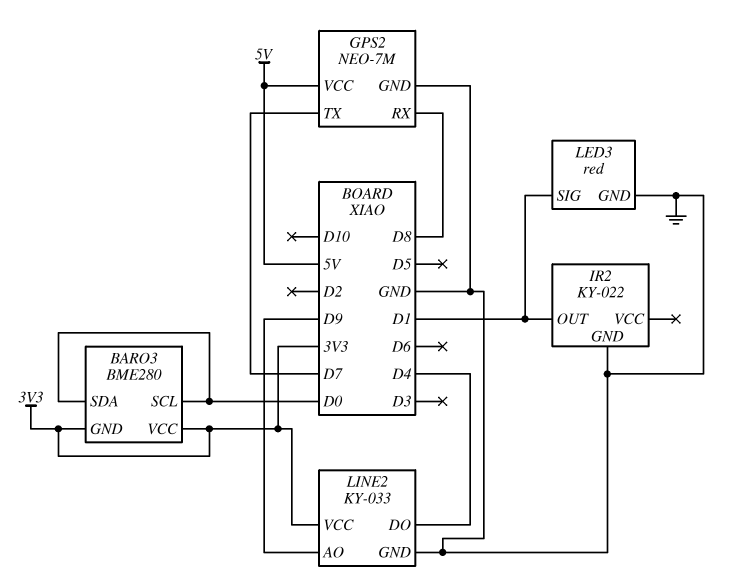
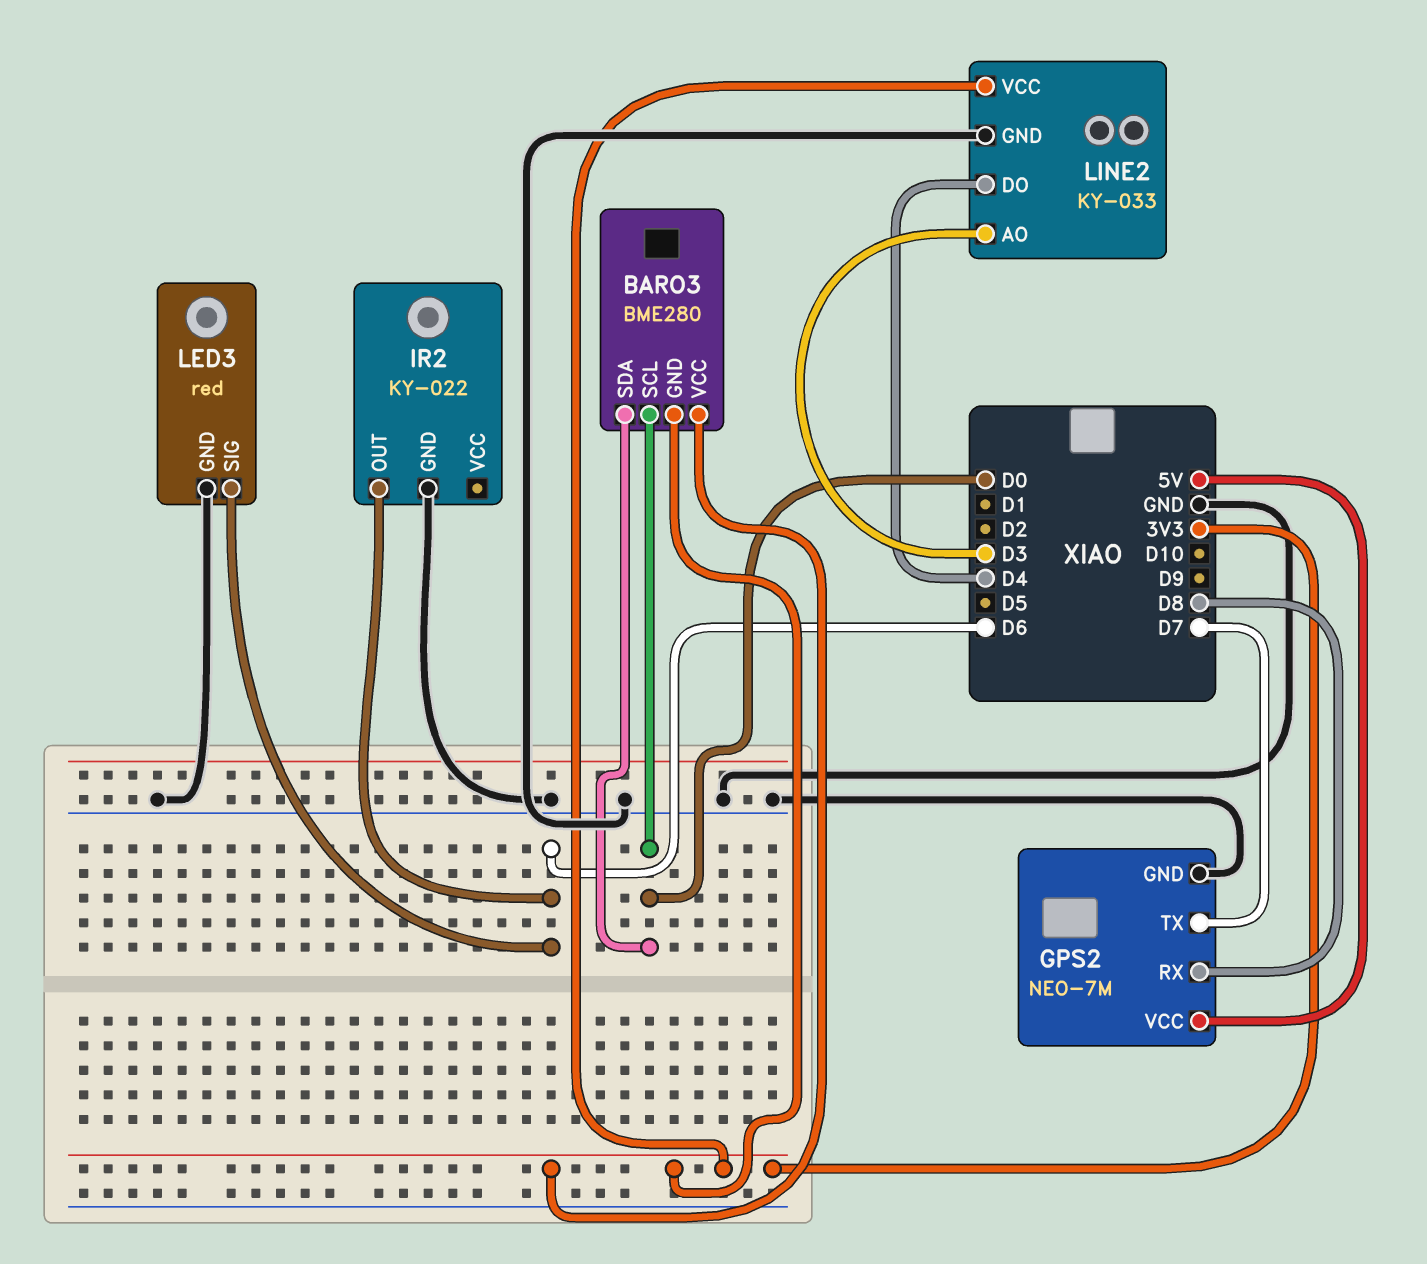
IR2 pin OUT: D1 -> D6
LED3 pin SIG: D1 -> D6
LINE2 pin AO: D9 -> D3

